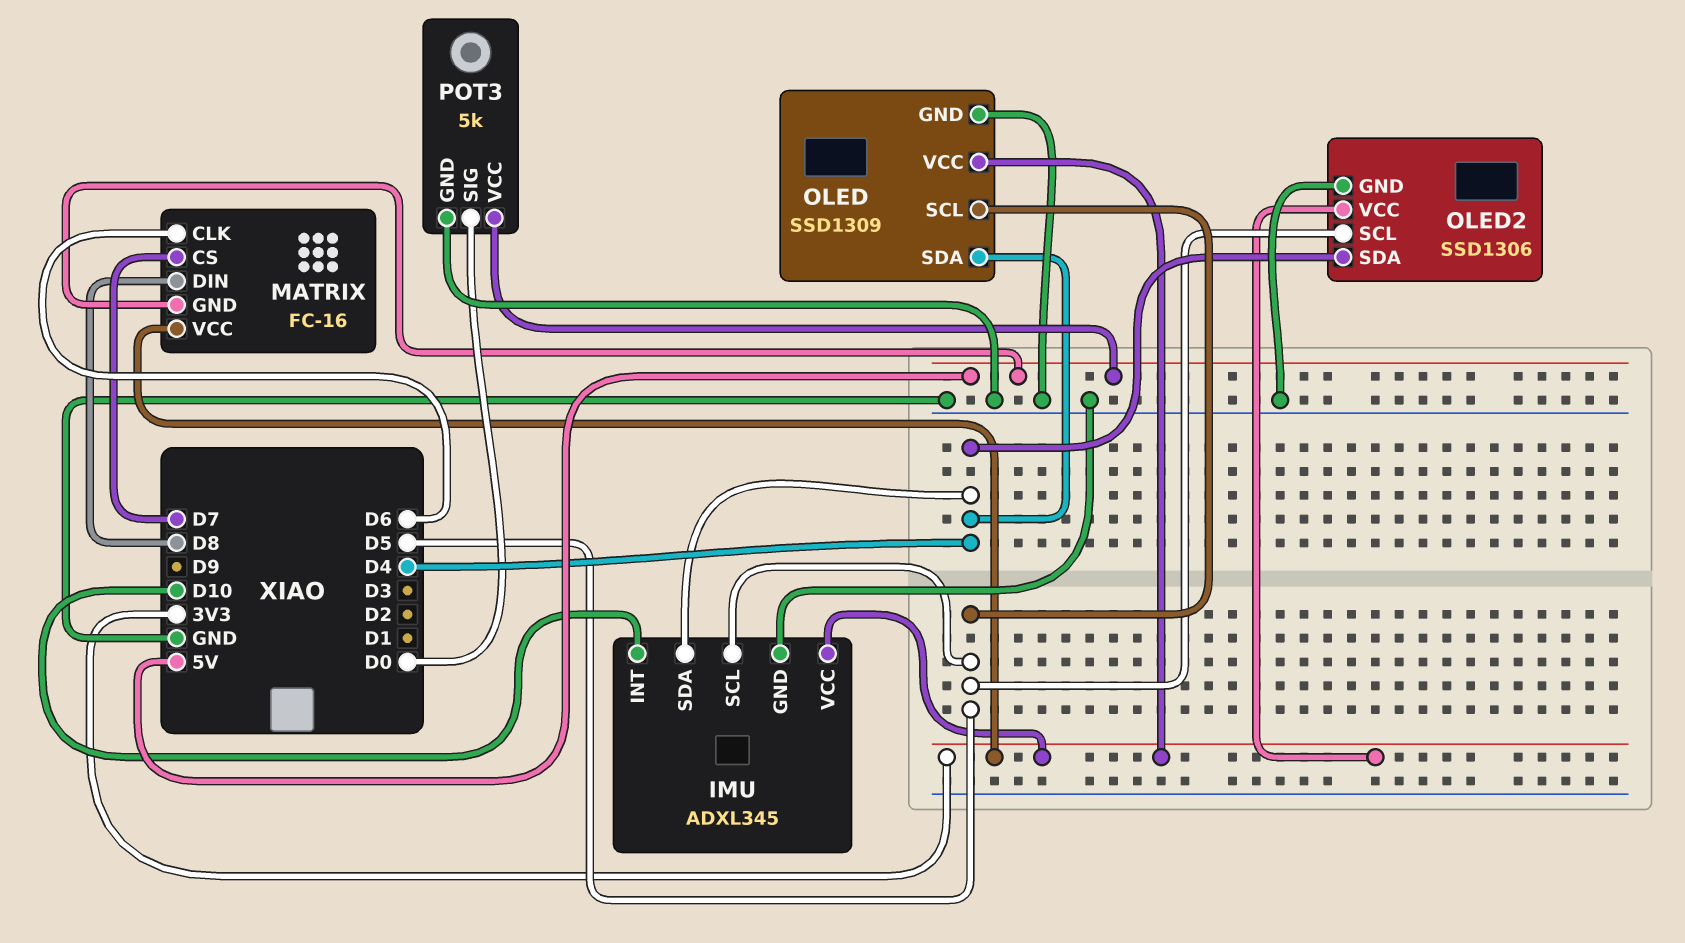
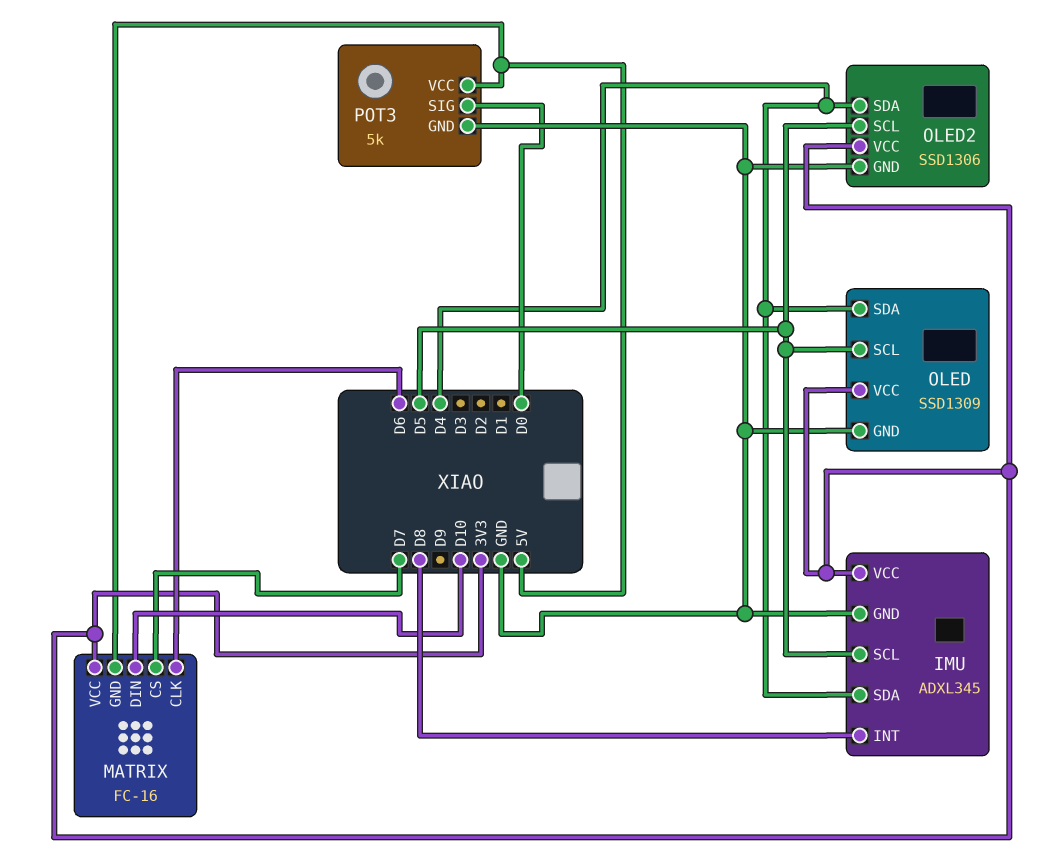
IMU pin INT: D10 -> D8
MATRIX pin DIN: D8 -> D10

